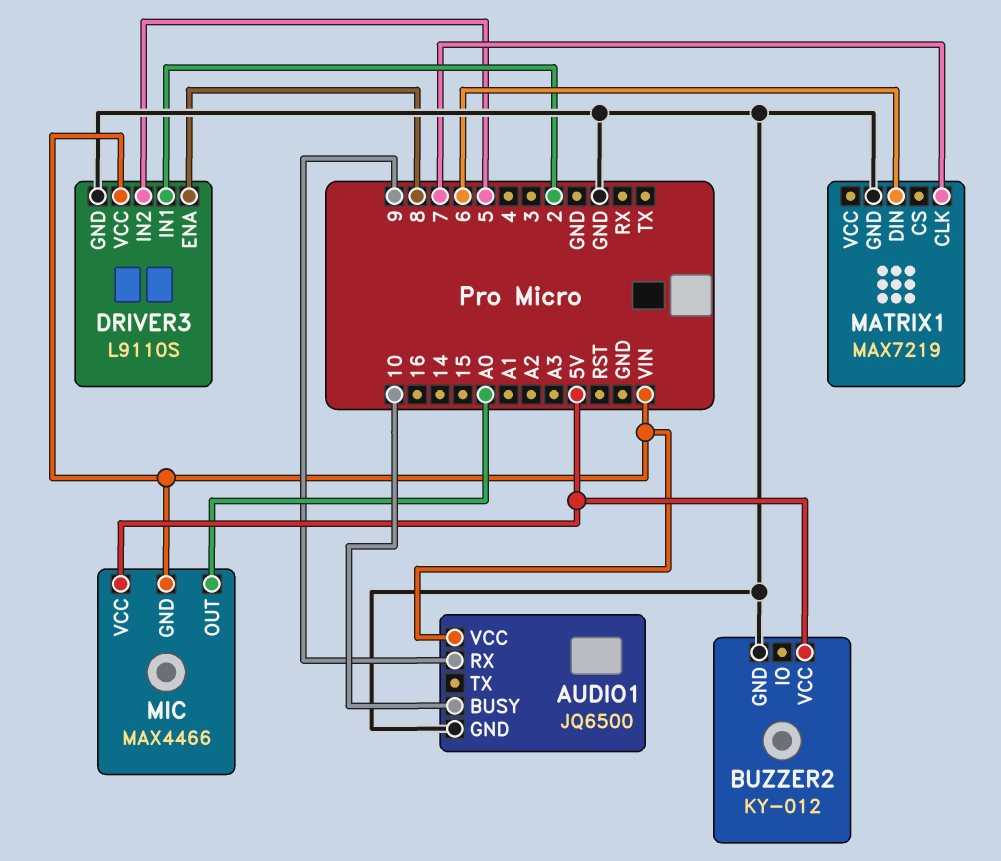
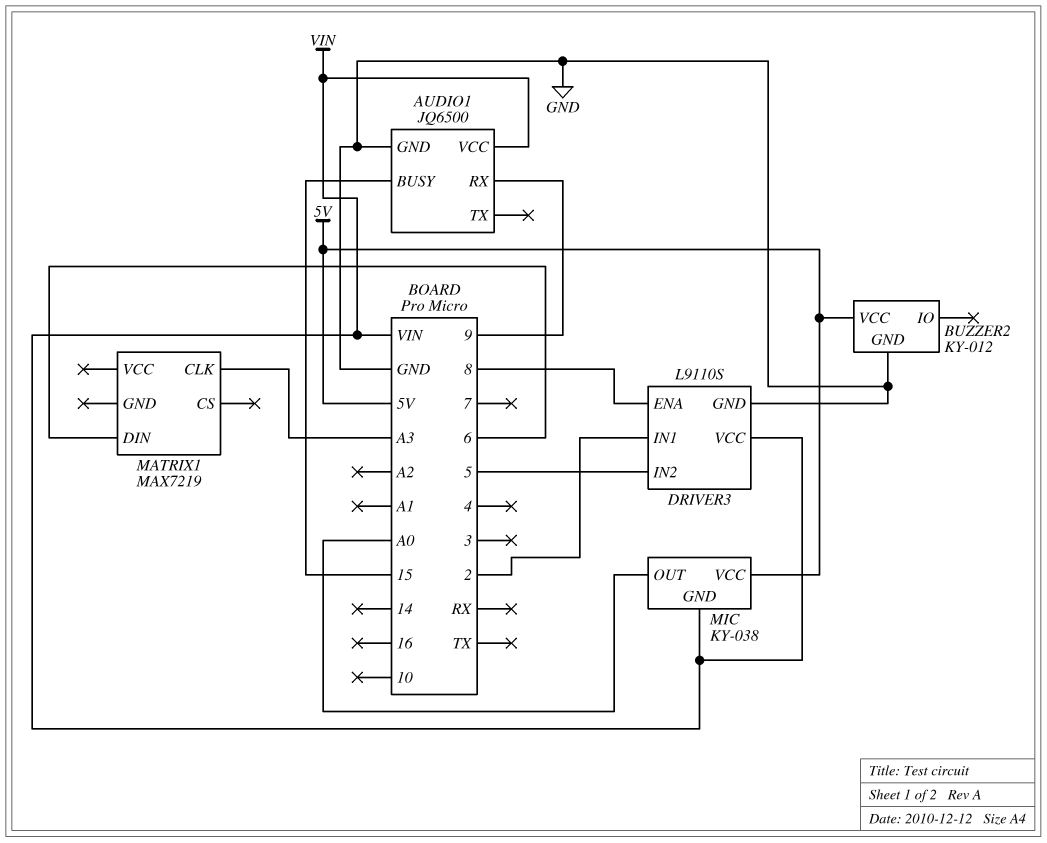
AUDIO1 pin BUSY: 10 -> 15
MATRIX1 pin CLK: 7 -> A3
MATRIX1 pin GND: GND -> none
MIC: MAX4466 -> KY-038

